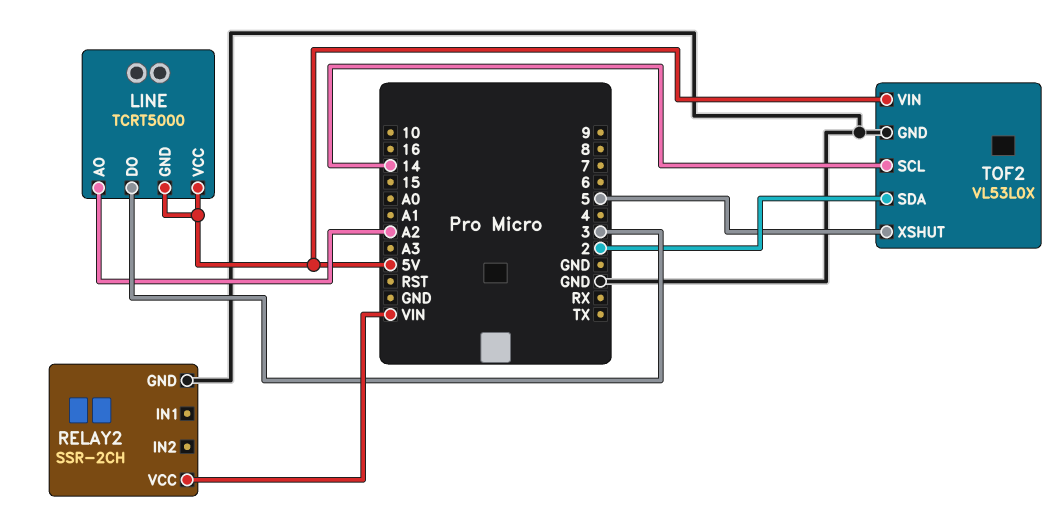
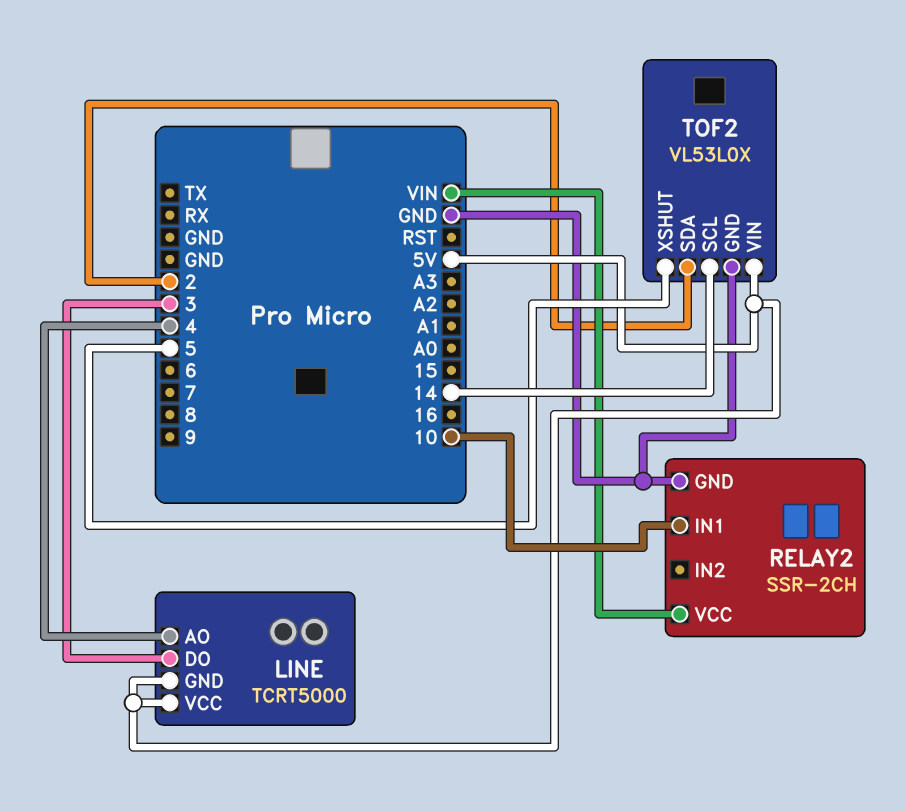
LINE pin AO: A2 -> 4
RELAY2 pin IN1: none -> 10

